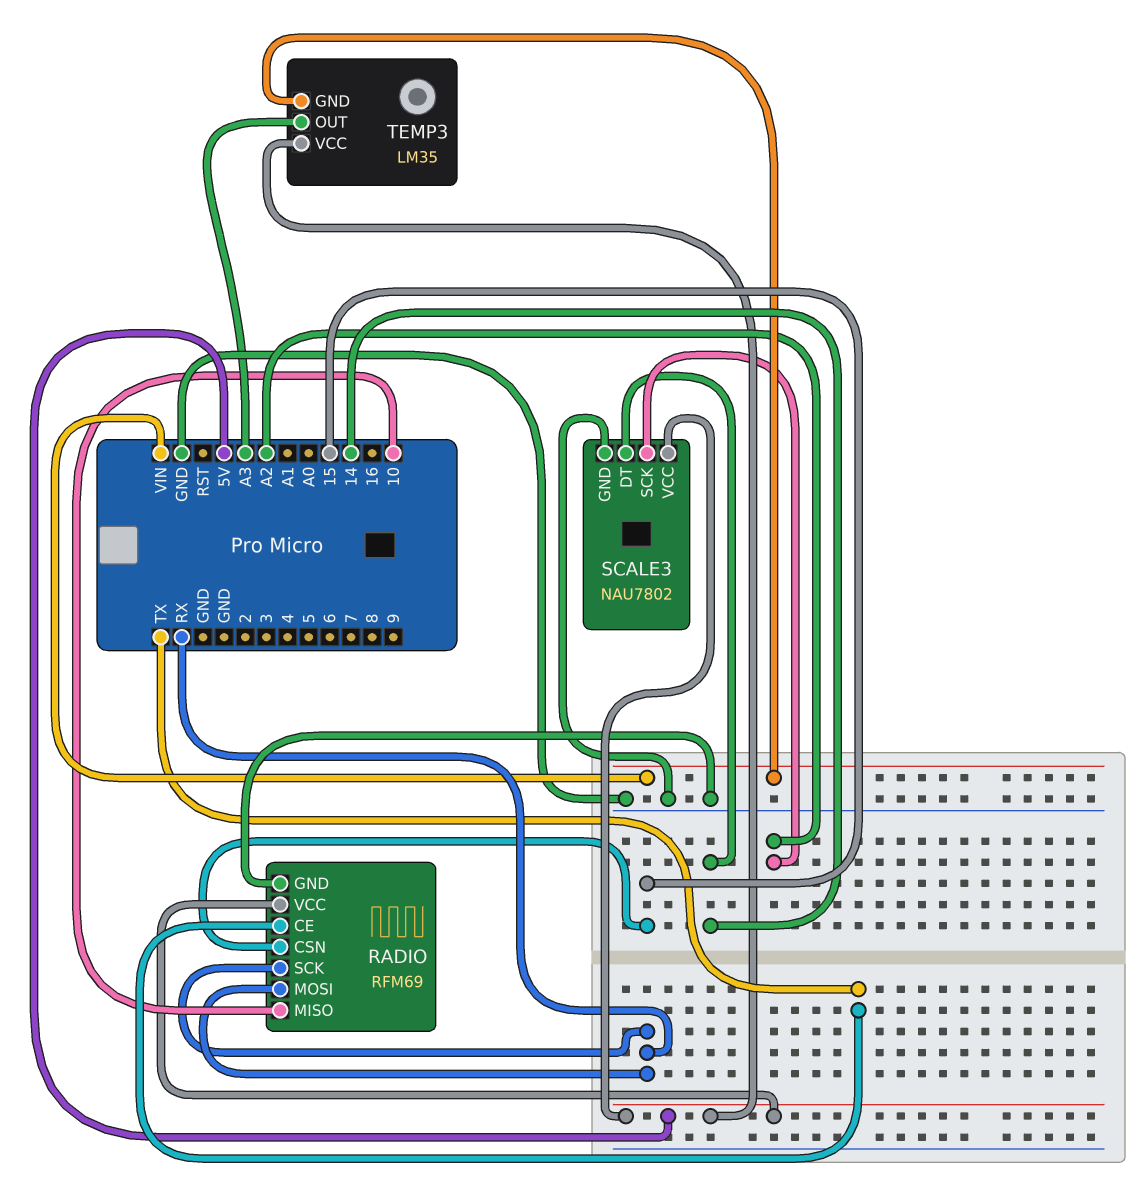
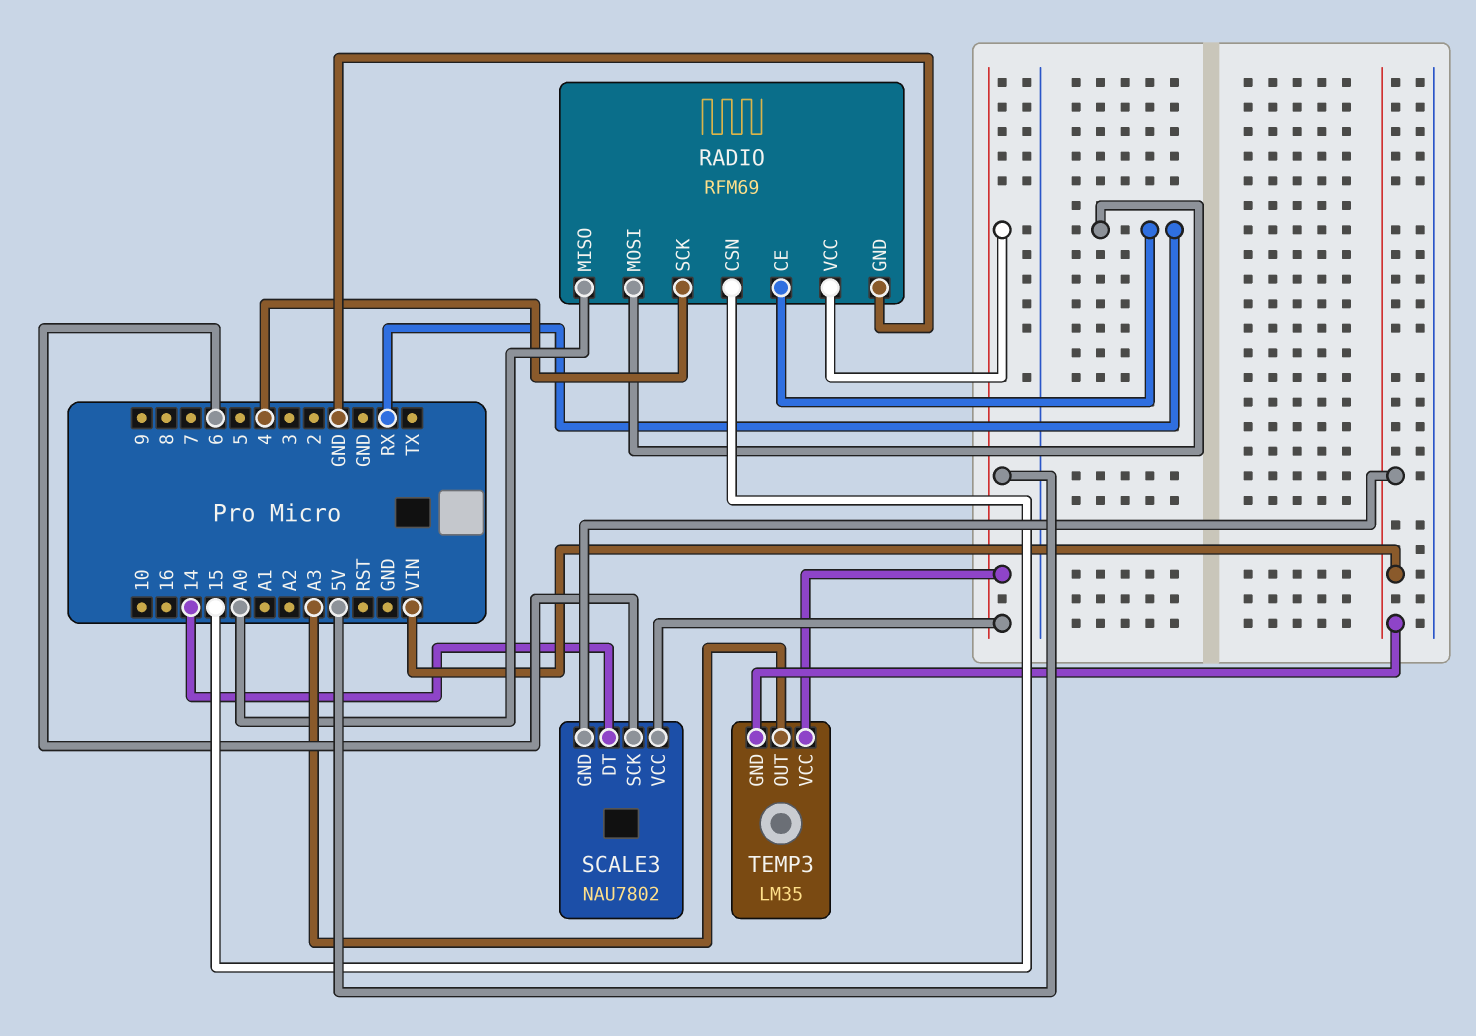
RADIO pin CE: TX -> RX
RADIO pin MISO: 10 -> A0
RADIO pin SCK: RX -> 4
SCALE3 pin GND: GND -> VIN
SCALE3 pin SCK: A2 -> 6

